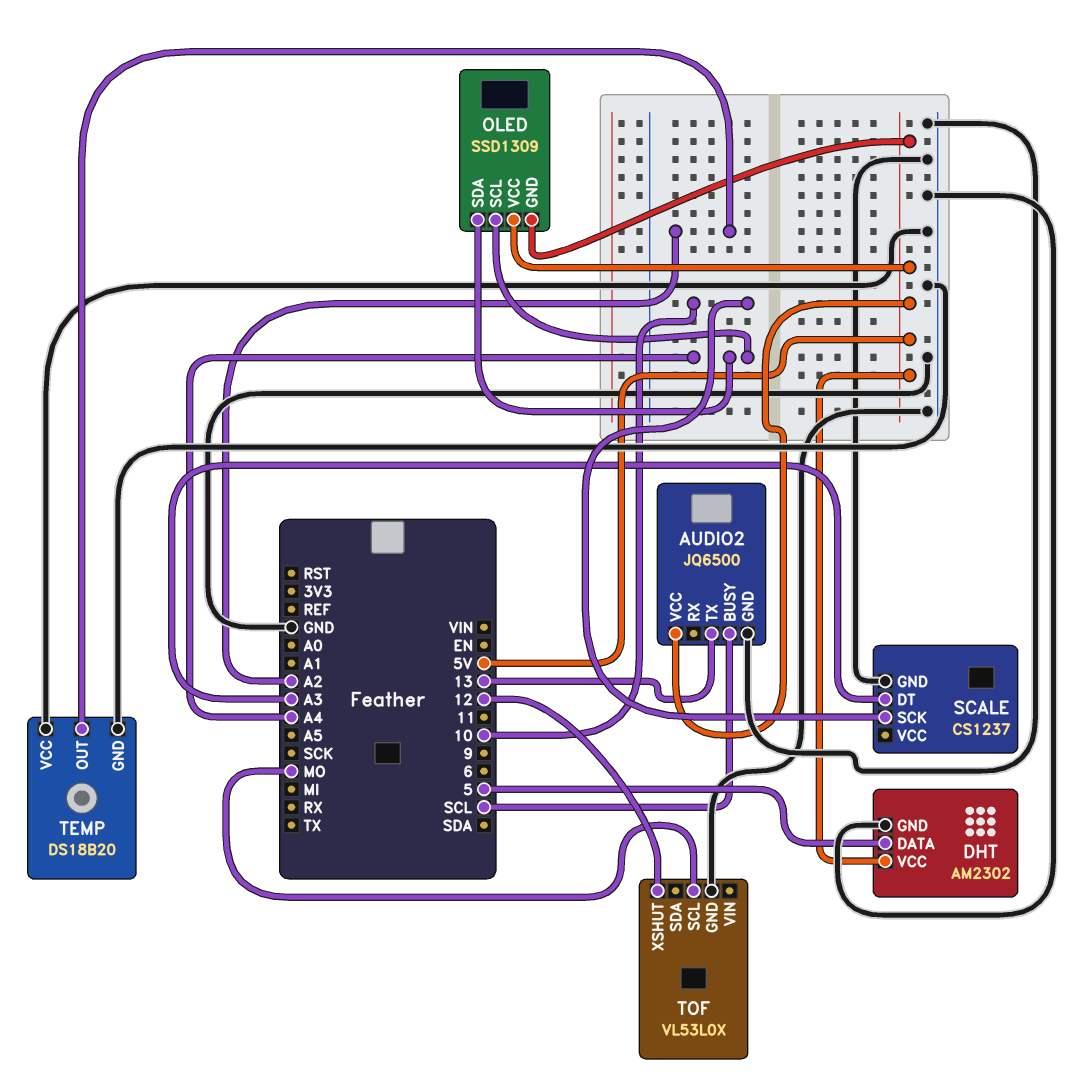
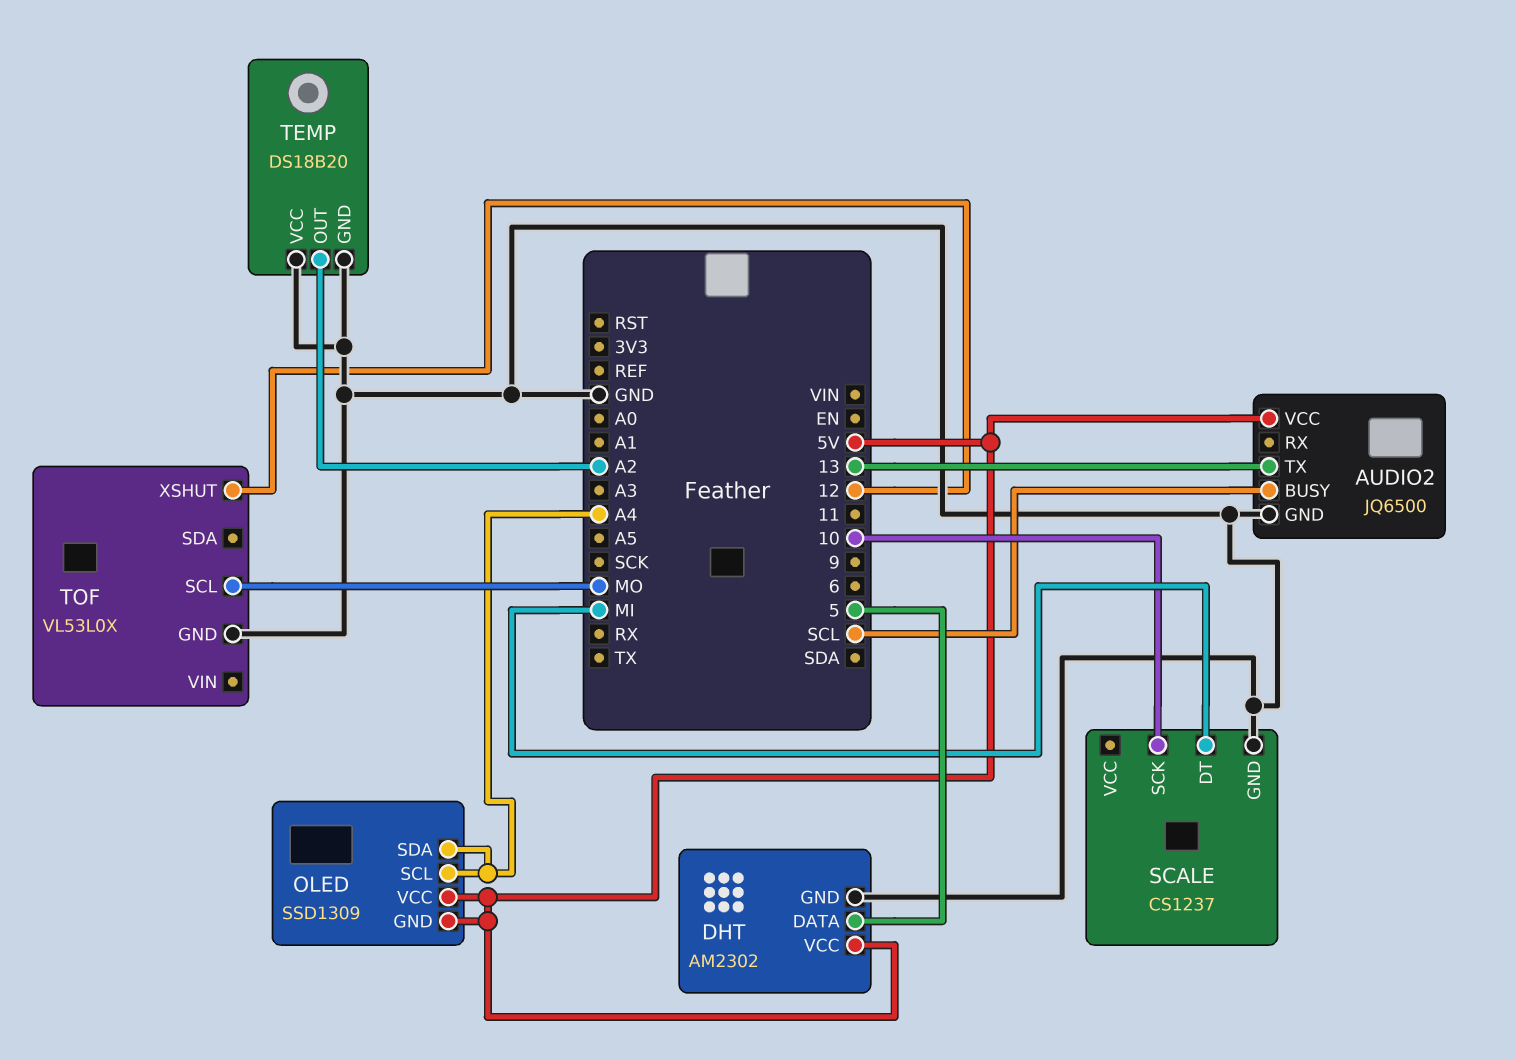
SCALE pin DT: A3 -> MI

